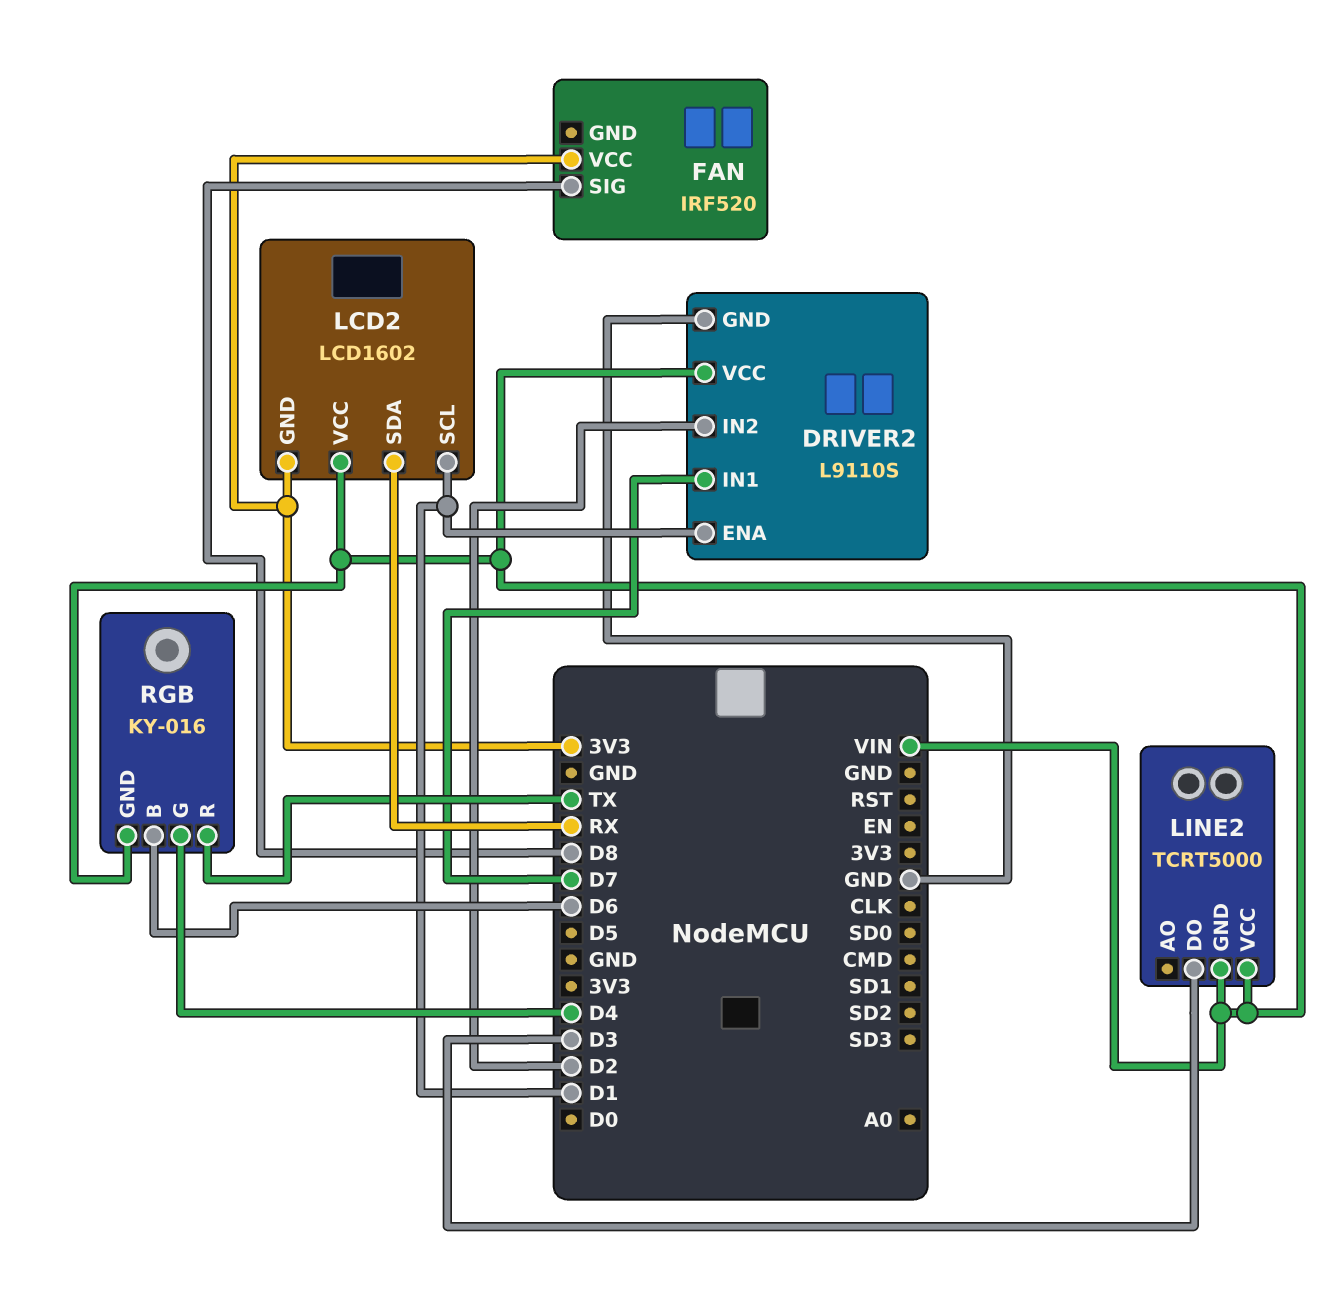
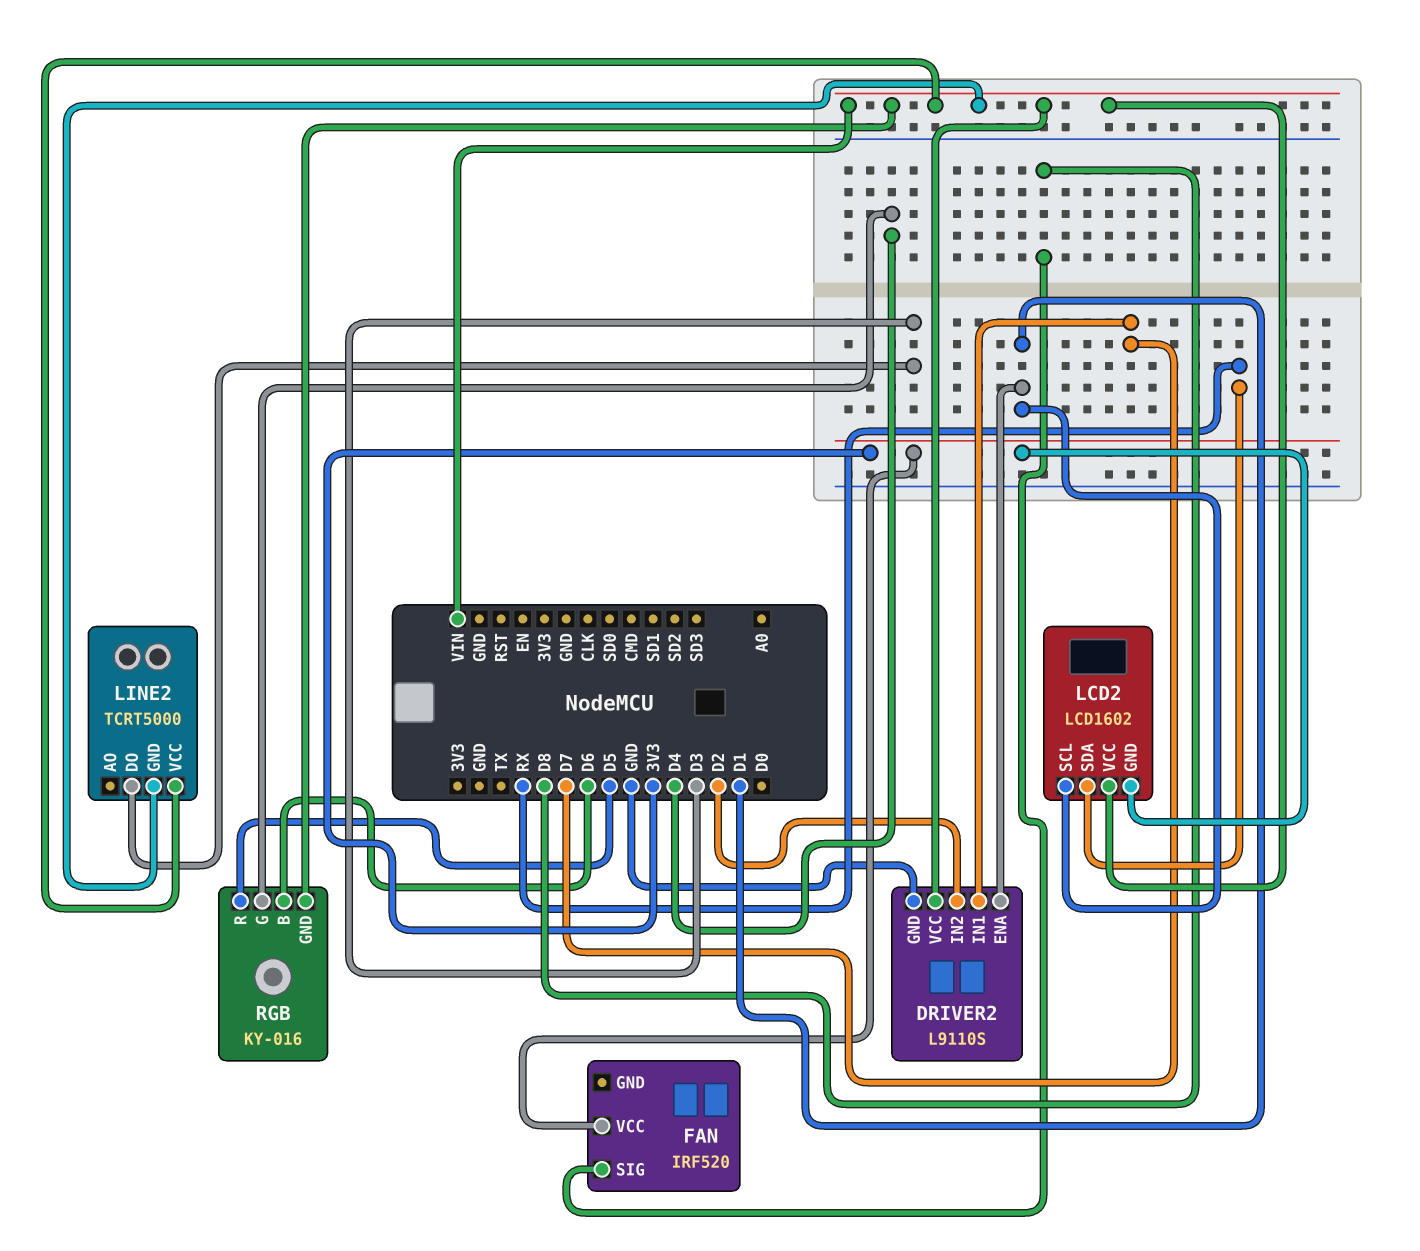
RGB pin R: TX -> D5

